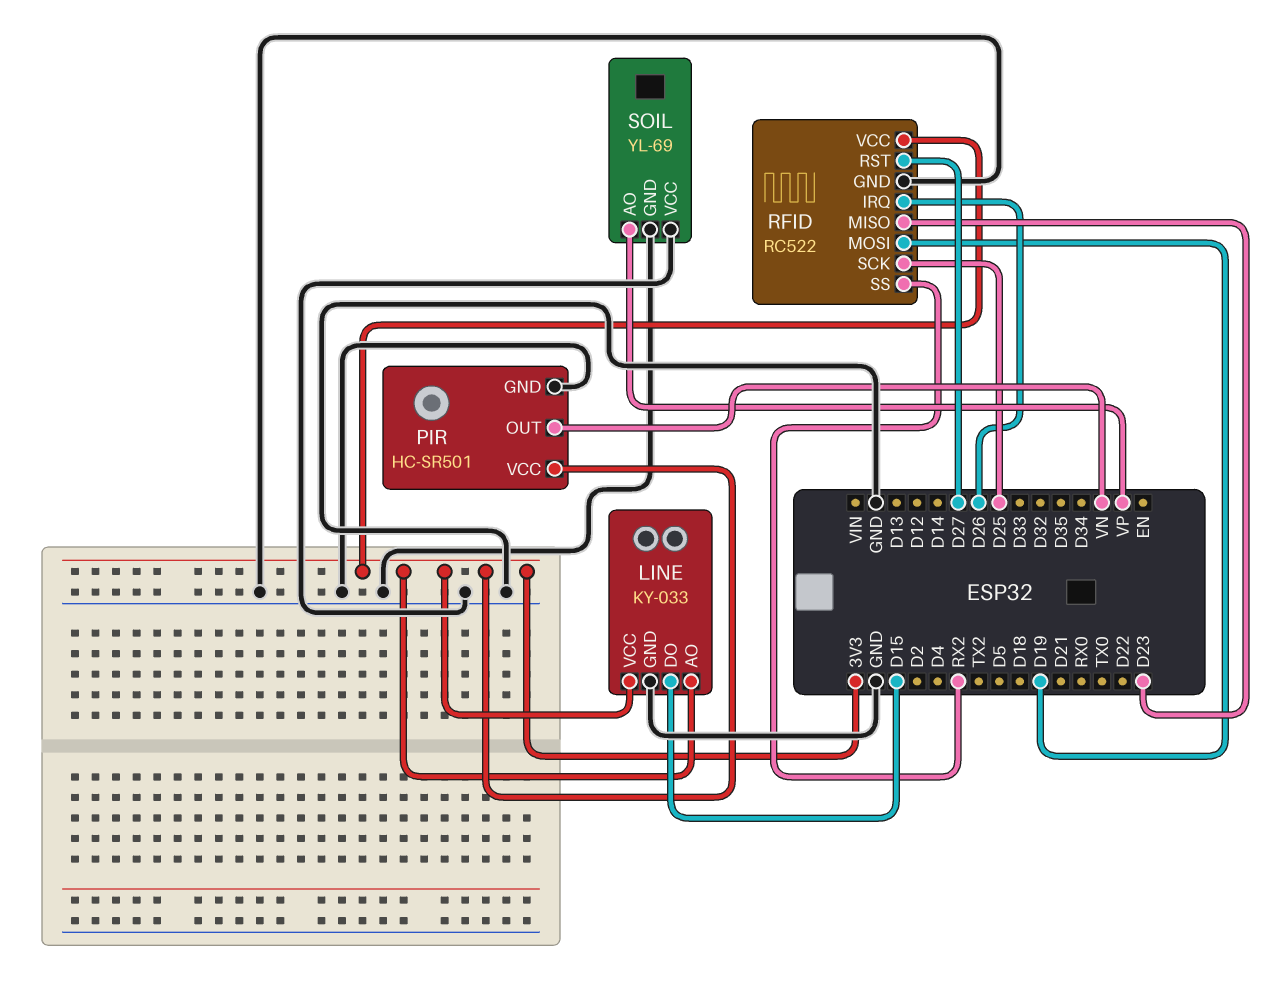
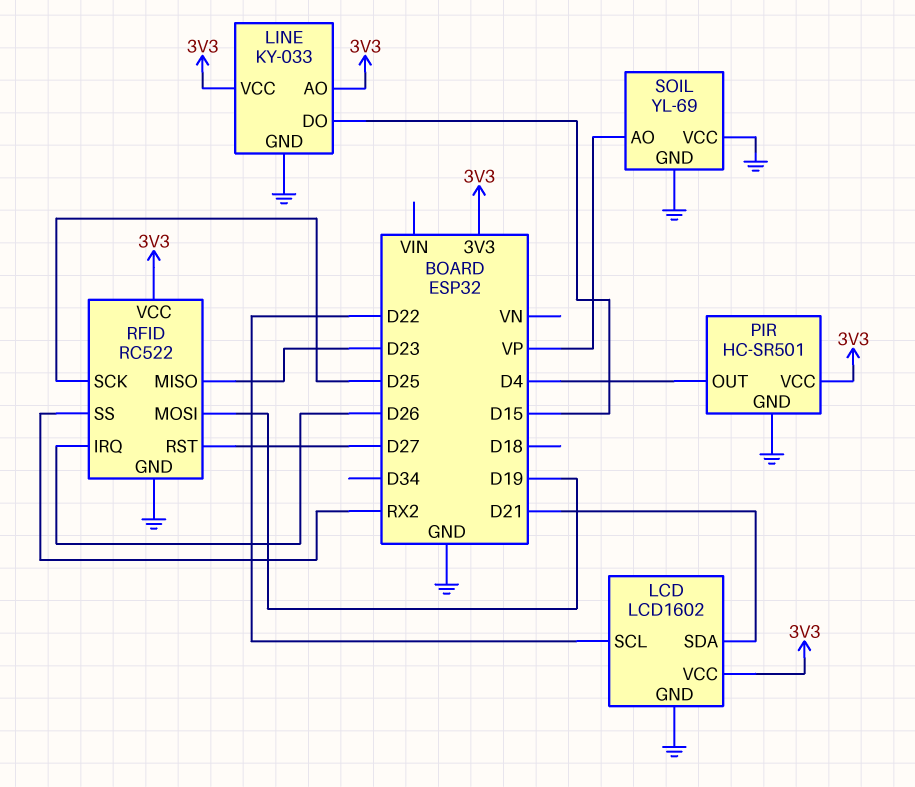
LCD: none -> LCD1602
LCD pin GND: none -> GND
LCD pin SCL: none -> D22
LCD pin SDA: none -> D21
LCD pin VCC: none -> 3V3
PIR pin OUT: VN -> D4

